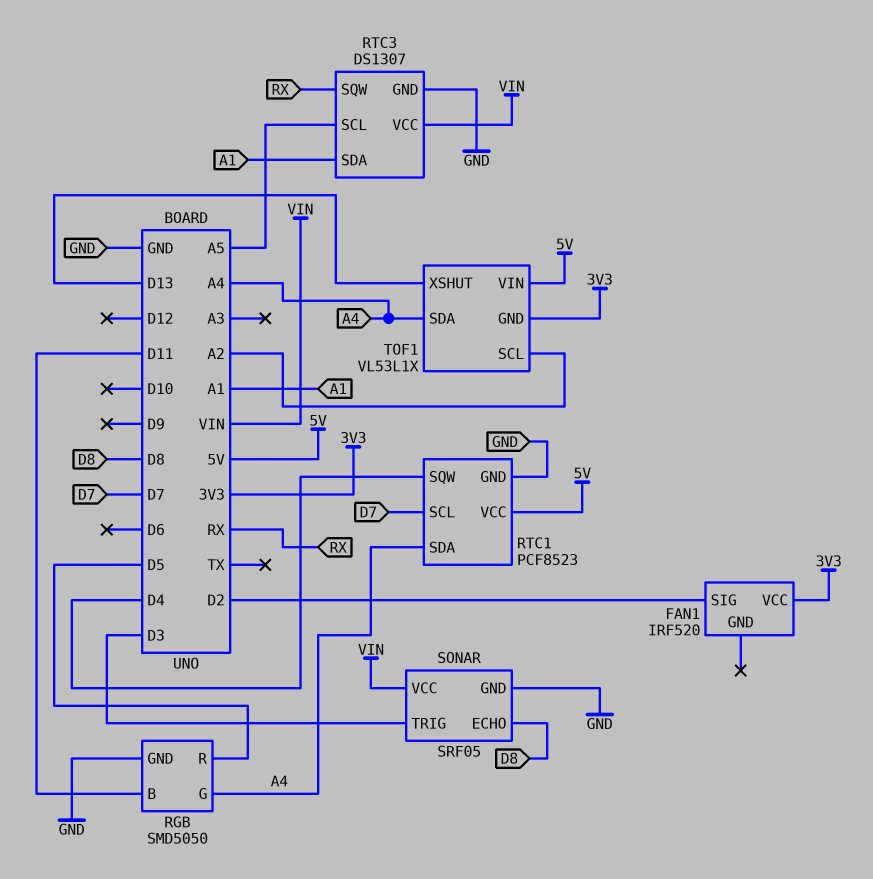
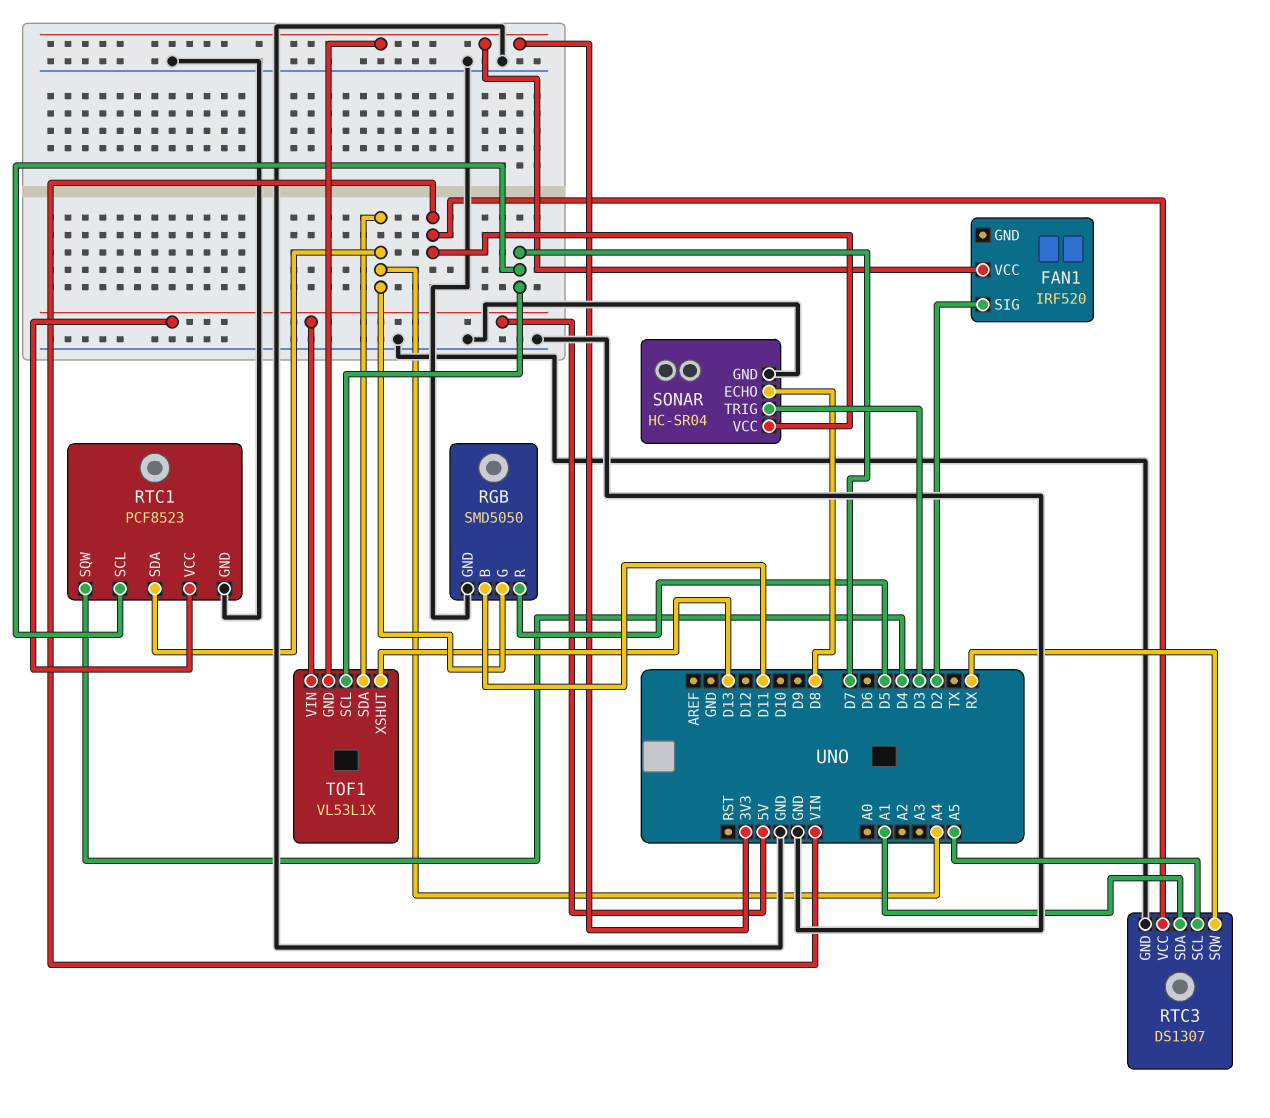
SONAR: SRF05 -> HC-SR04
TOF1 pin SCL: A2 -> D7

